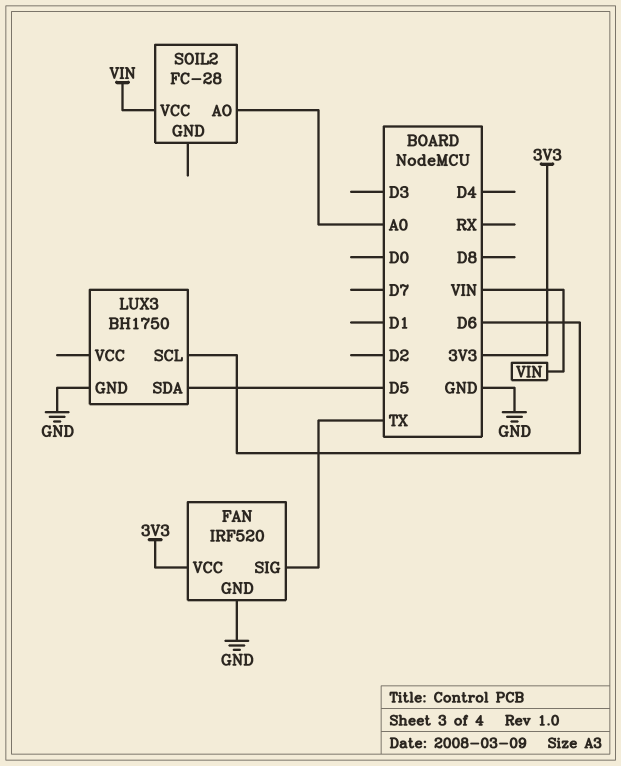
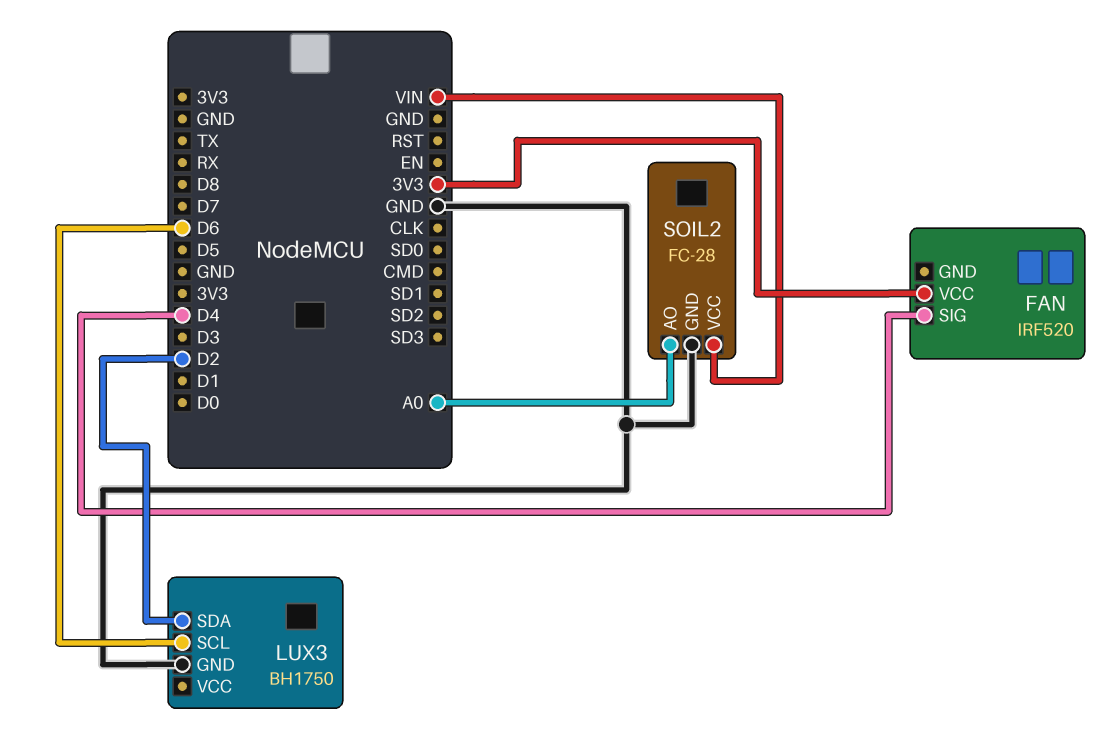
FAN pin GND: GND -> none
FAN pin SIG: TX -> D4
LUX3 pin SDA: D5 -> D2
SOIL2 pin GND: none -> GND

